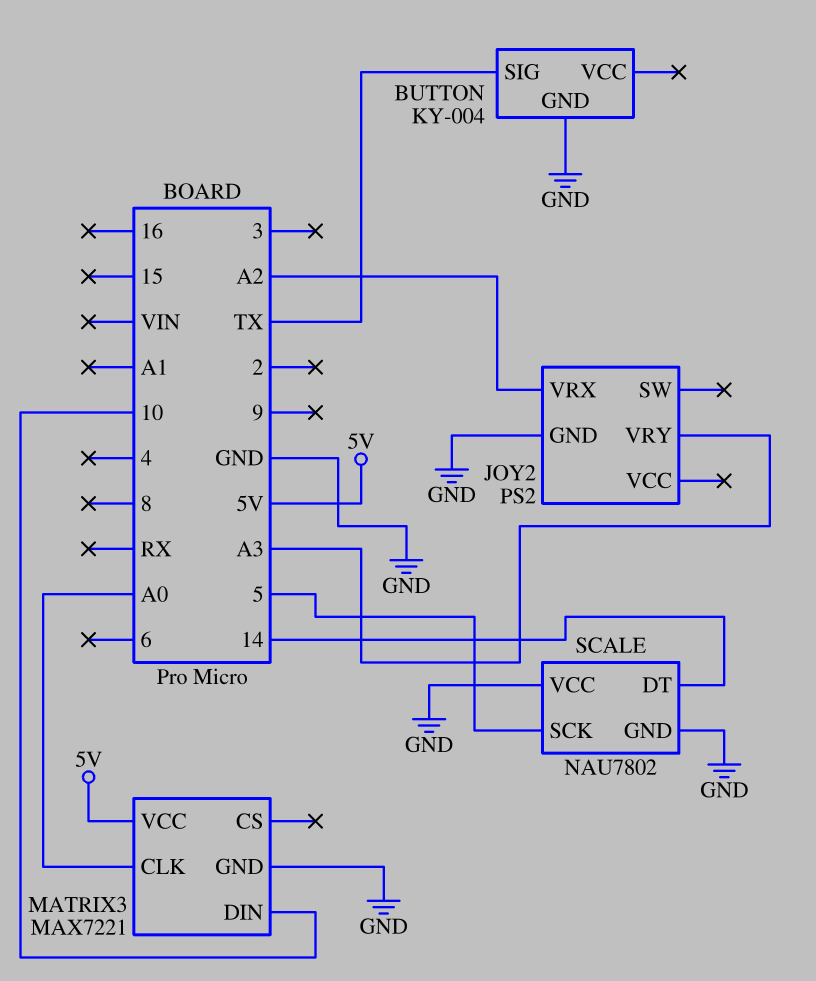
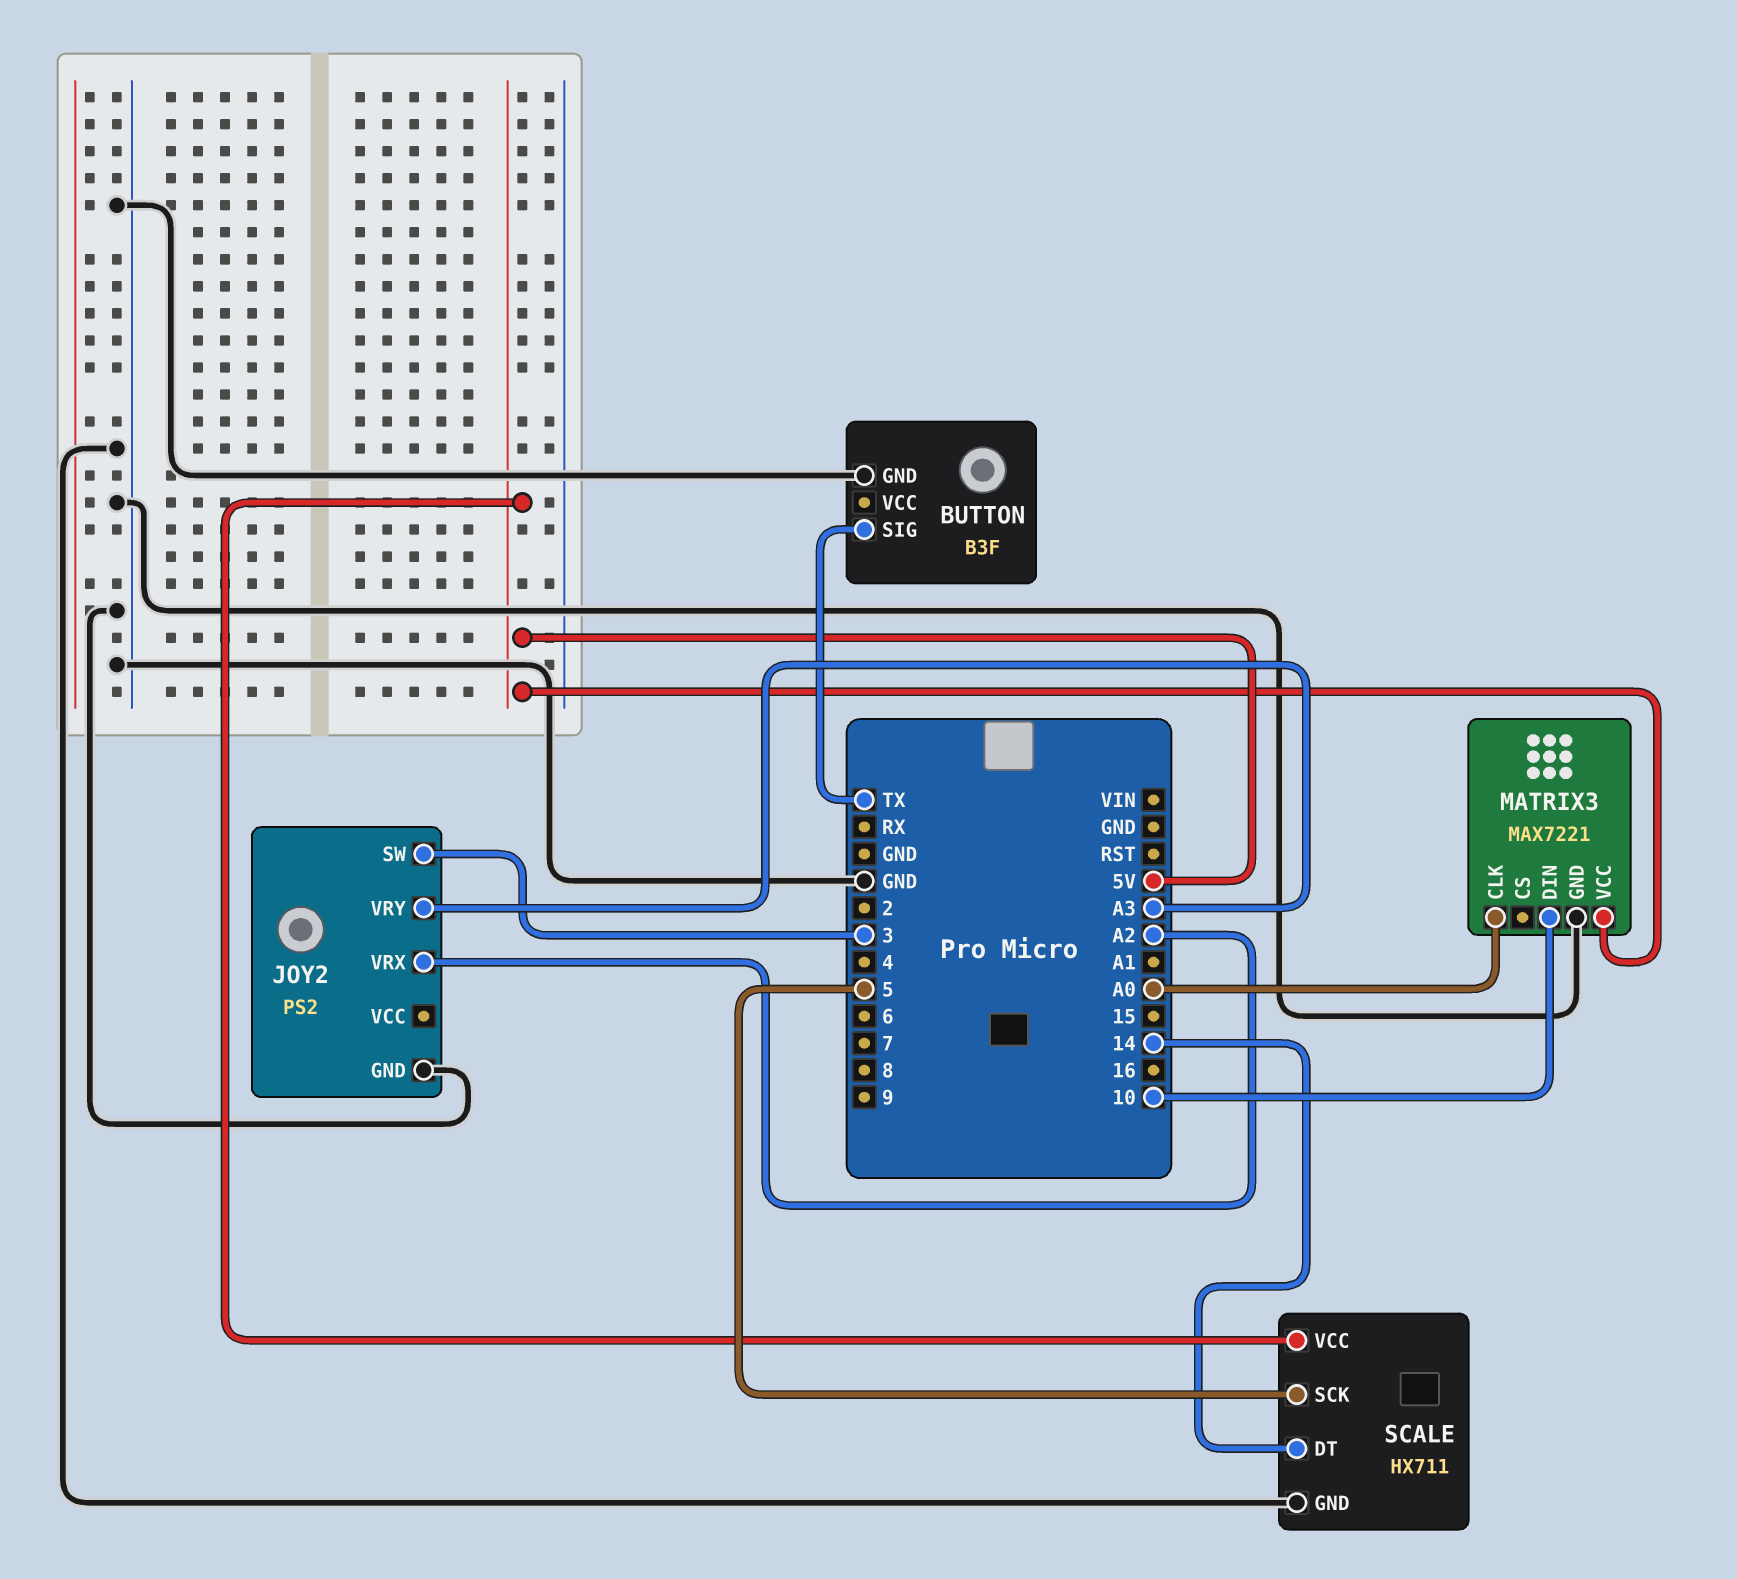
BUTTON: KY-004 -> B3F
JOY2 pin SW: none -> 3
SCALE: NAU7802 -> HX711
SCALE pin VCC: GND -> 5V

